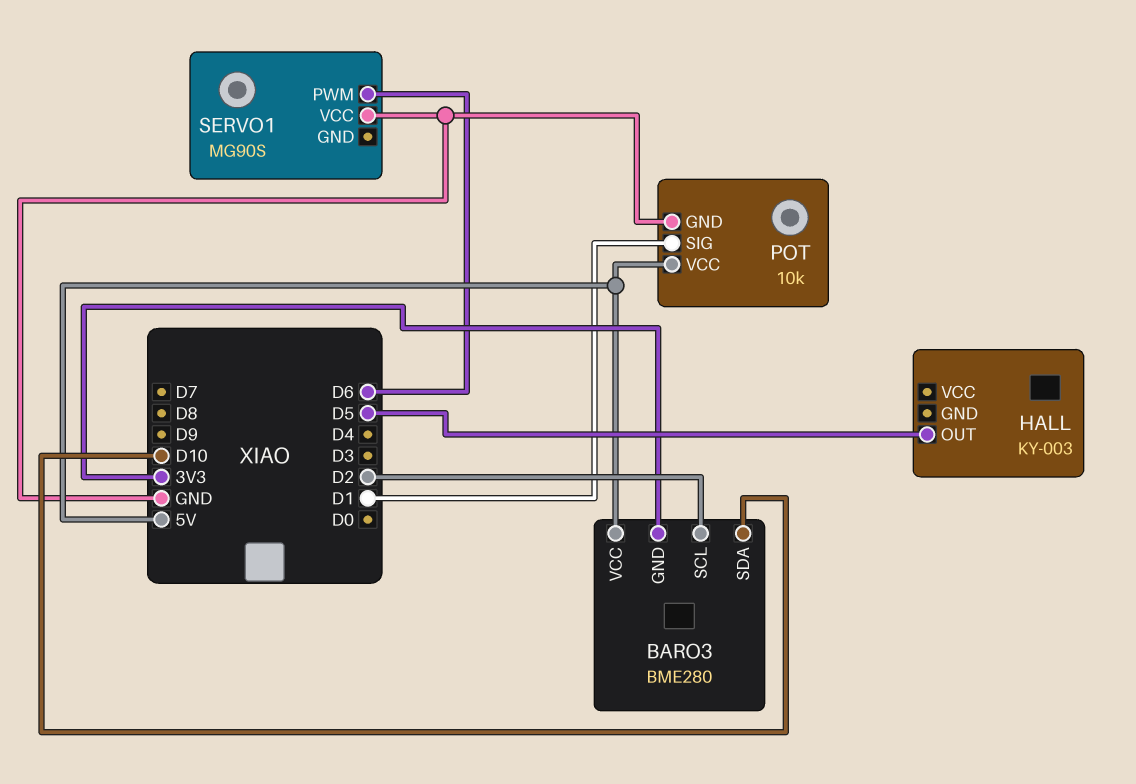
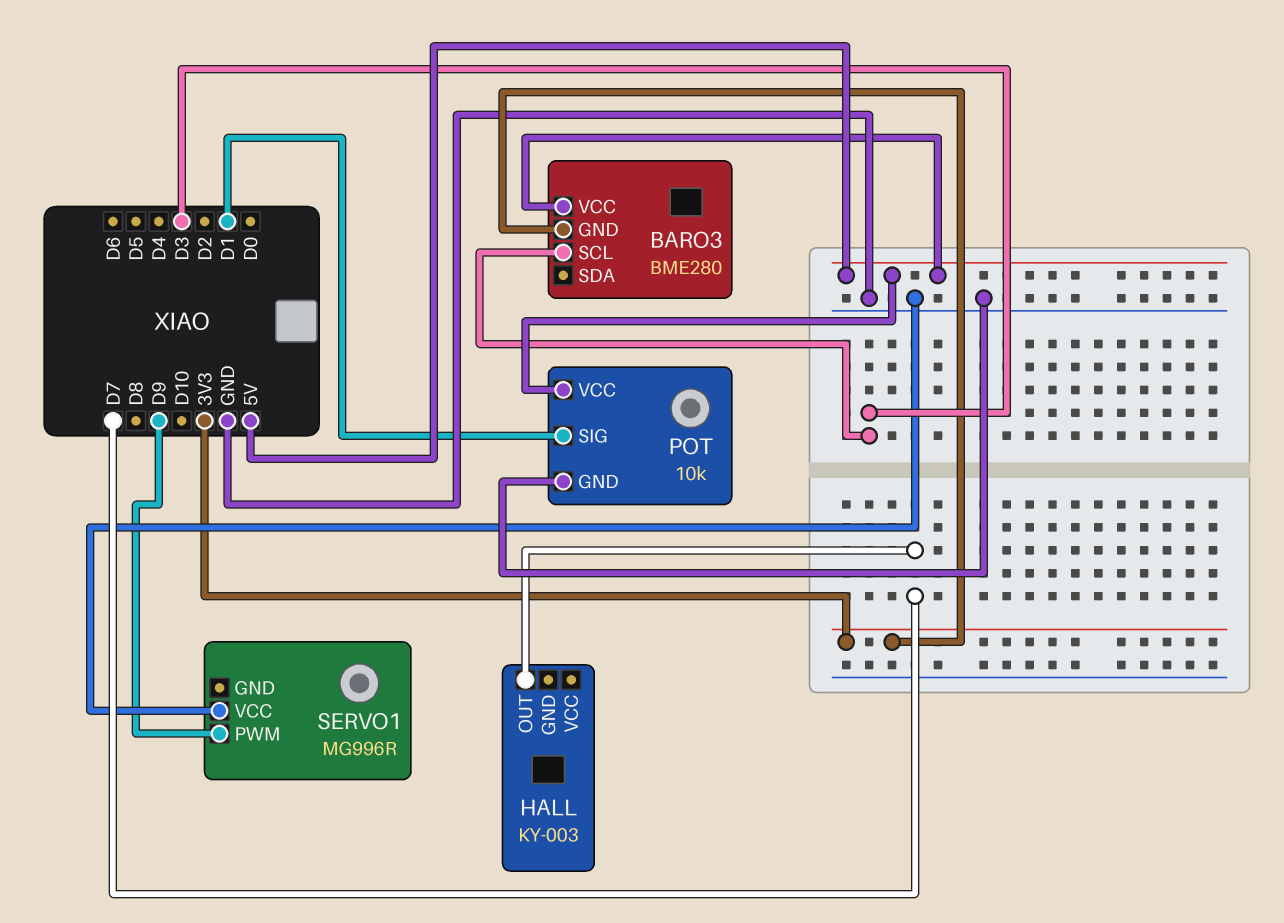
BARO3 pin SCL: D2 -> D3
BARO3 pin SDA: D10 -> none
HALL pin OUT: D5 -> D7
SERVO1: MG90S -> MG996R
SERVO1 pin PWM: D6 -> D9

